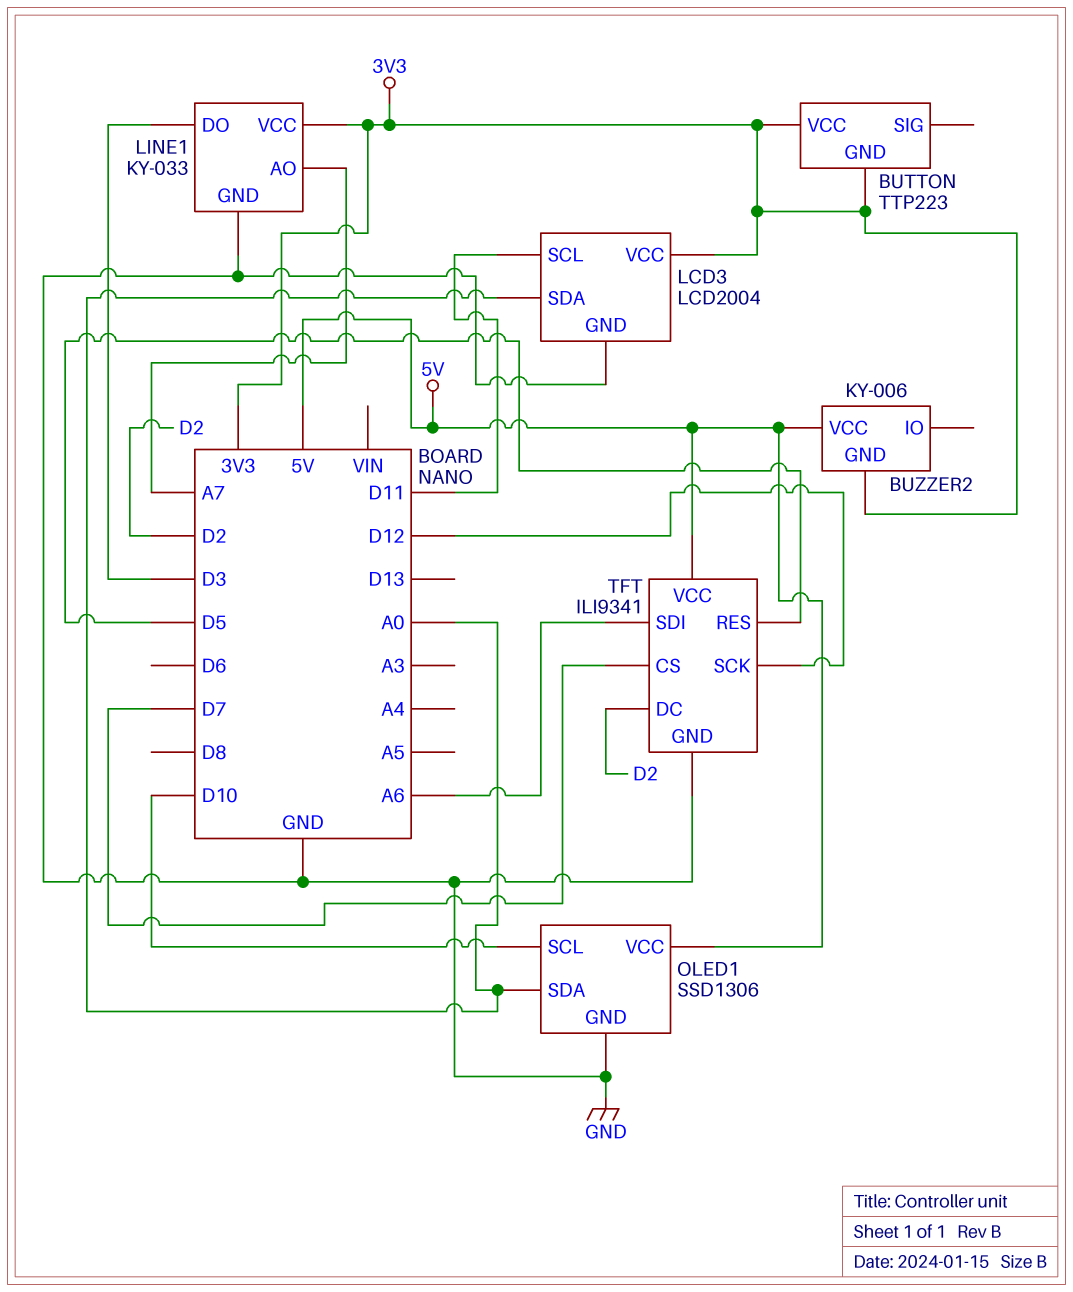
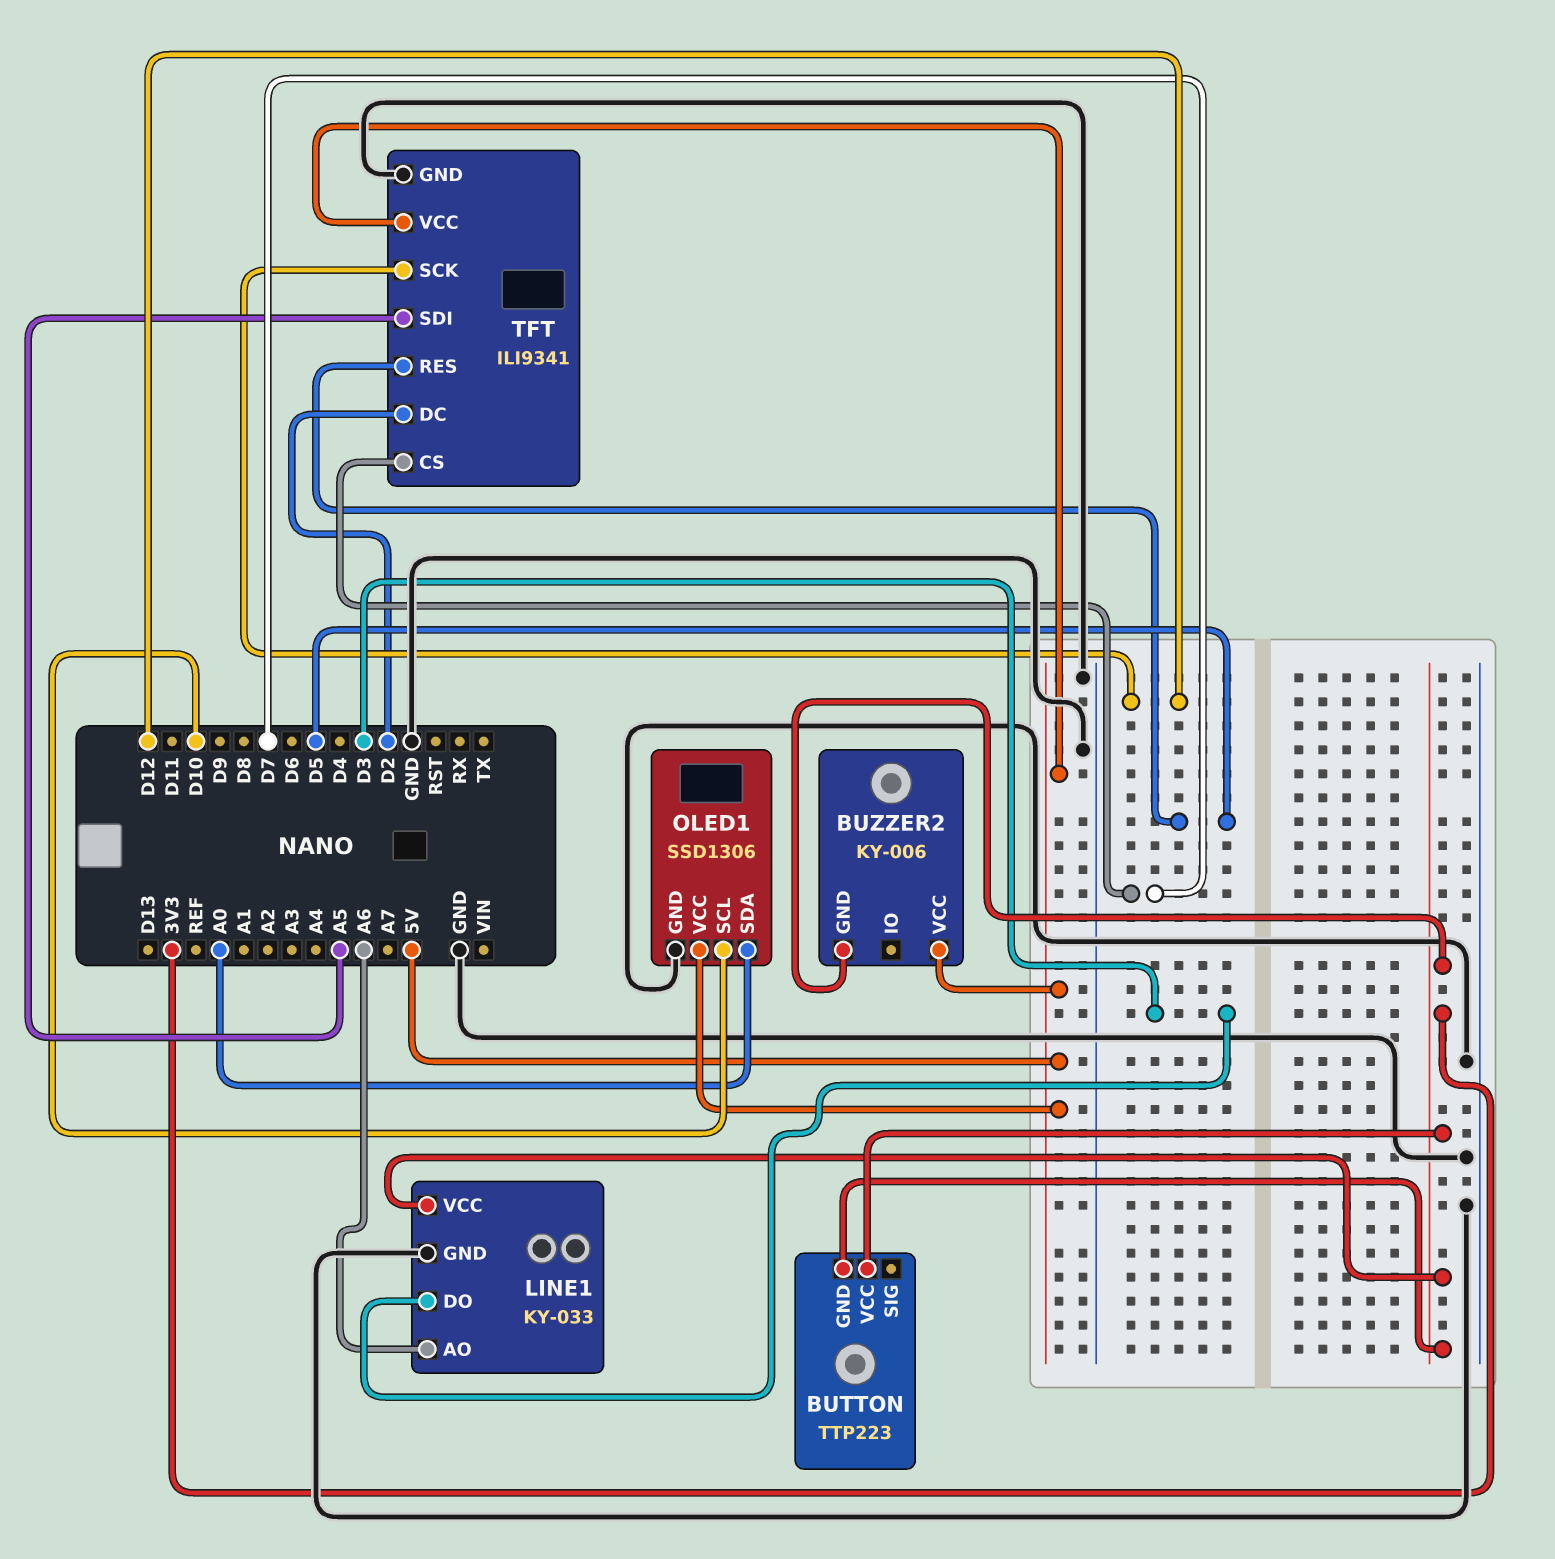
LCD3: LCD2004 -> none
LCD3 pin GND: GND -> none
LCD3 pin SCL: D11 -> none
LCD3 pin SDA: A0 -> none
LCD3 pin VCC: 3V3 -> none
LINE1 pin AO: A7 -> A6
TFT pin SDI: A6 -> A5

